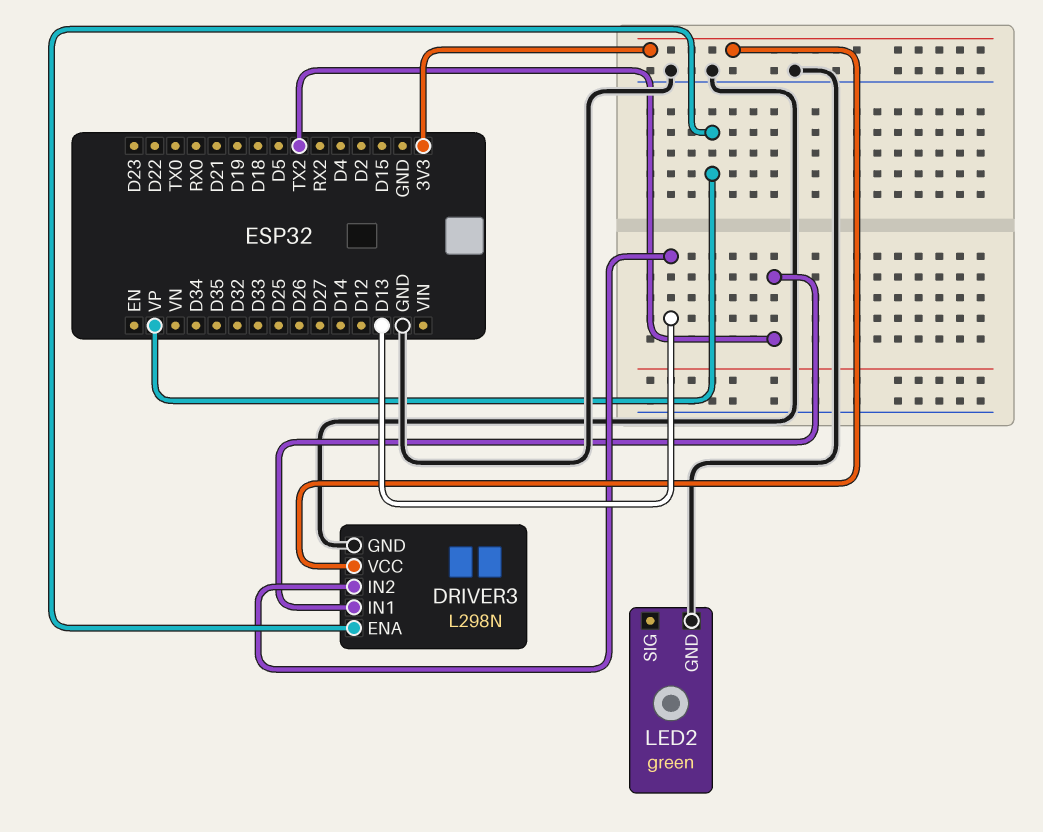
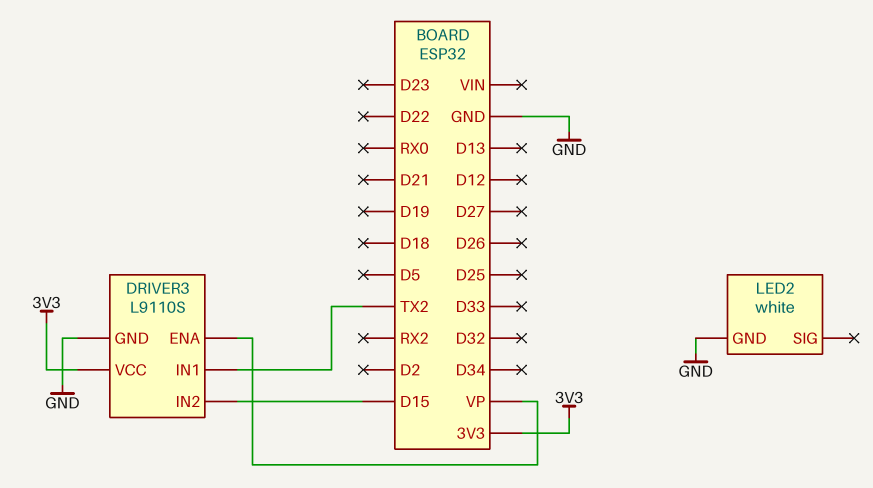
DRIVER3: L298N -> L9110S
DRIVER3 pin IN2: D13 -> D15
LED2: green -> white

